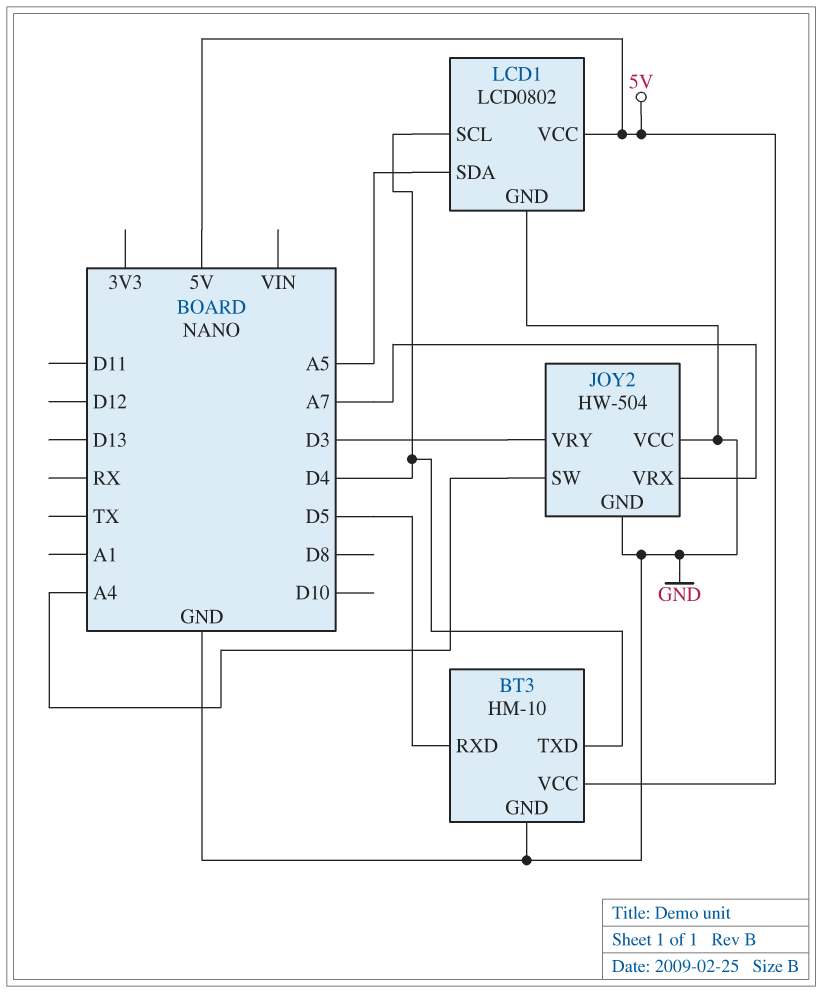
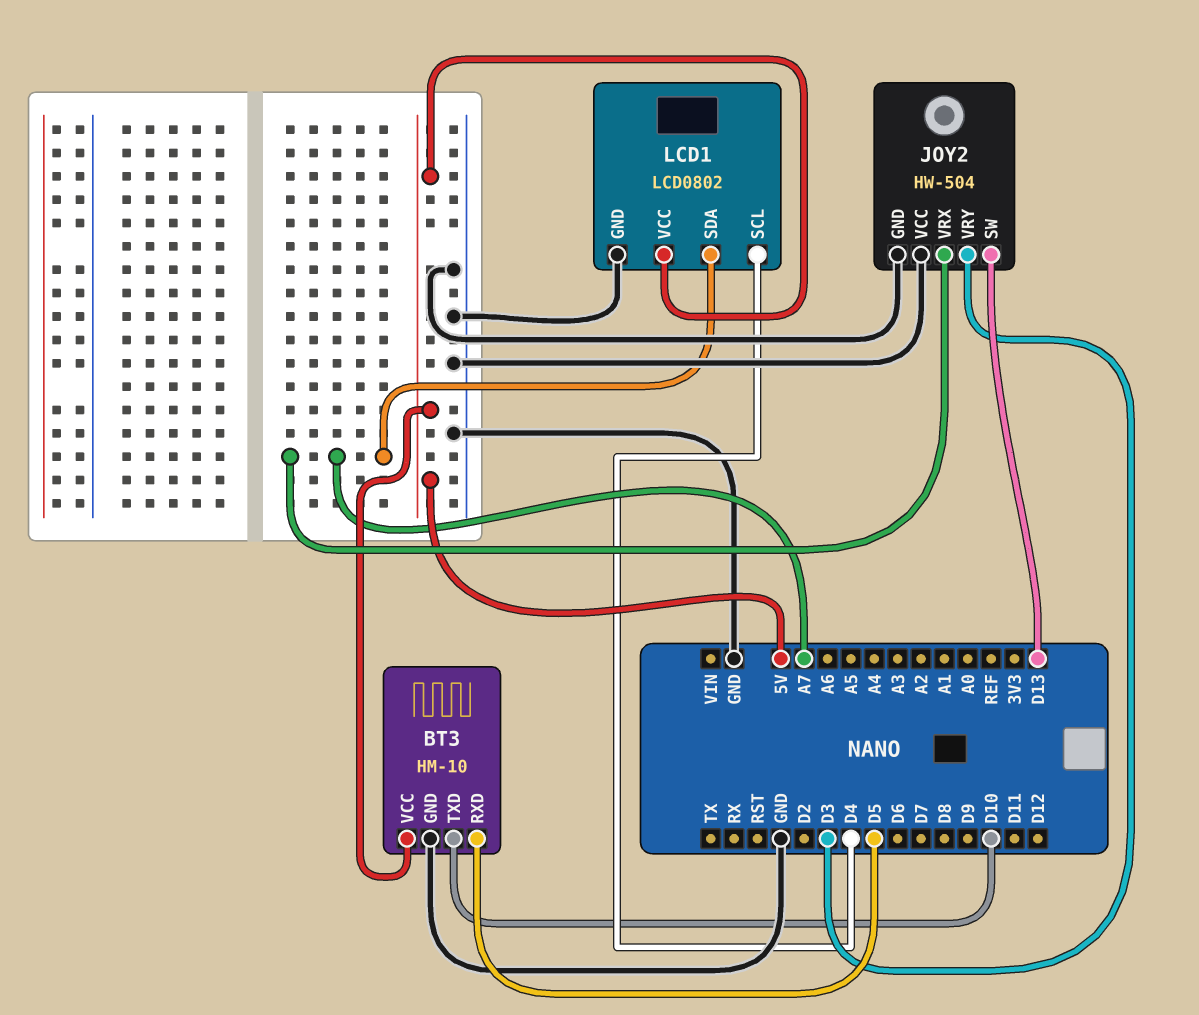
BT3 pin TXD: D4 -> D10
JOY2 pin SW: A4 -> D13
LCD1 pin SDA: A5 -> A7

